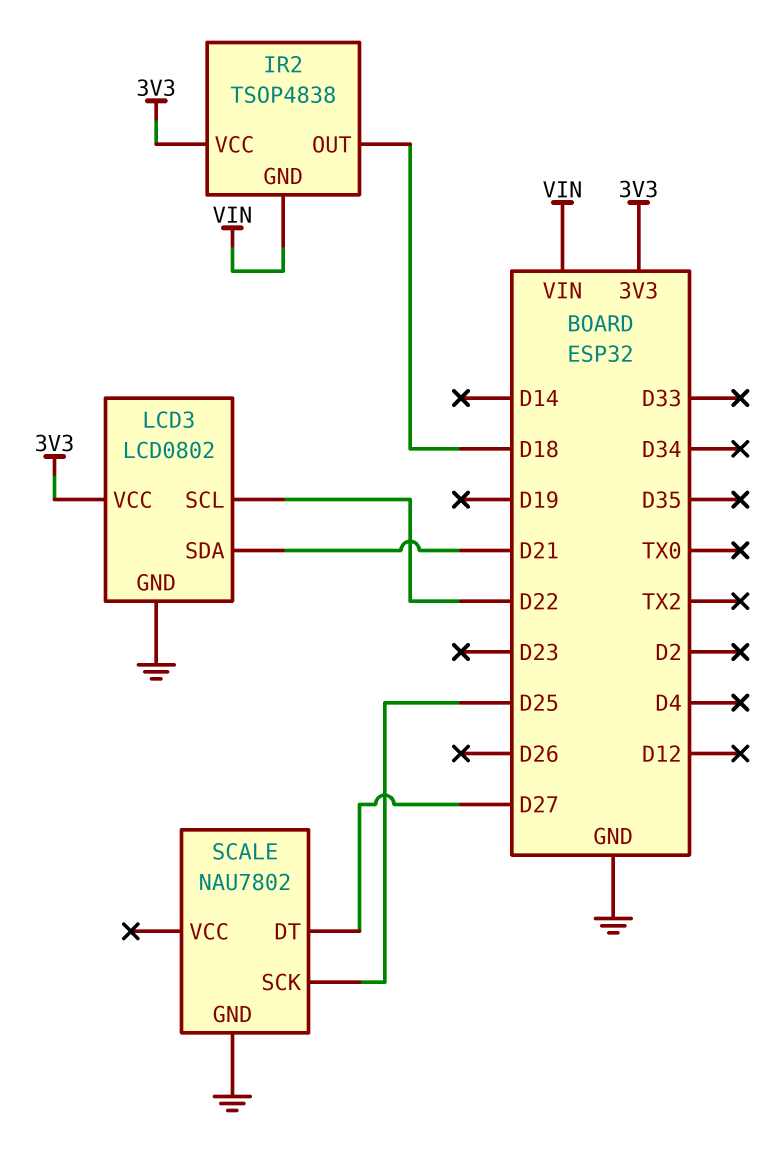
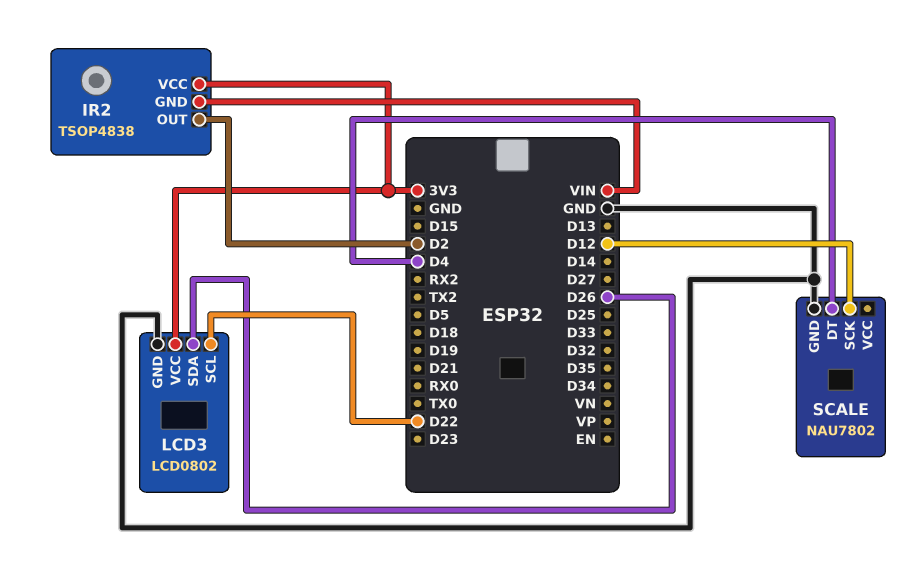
IR2 pin OUT: D18 -> D2
LCD3 pin SDA: D21 -> D26
SCALE pin DT: D27 -> D4
SCALE pin SCK: D25 -> D12

